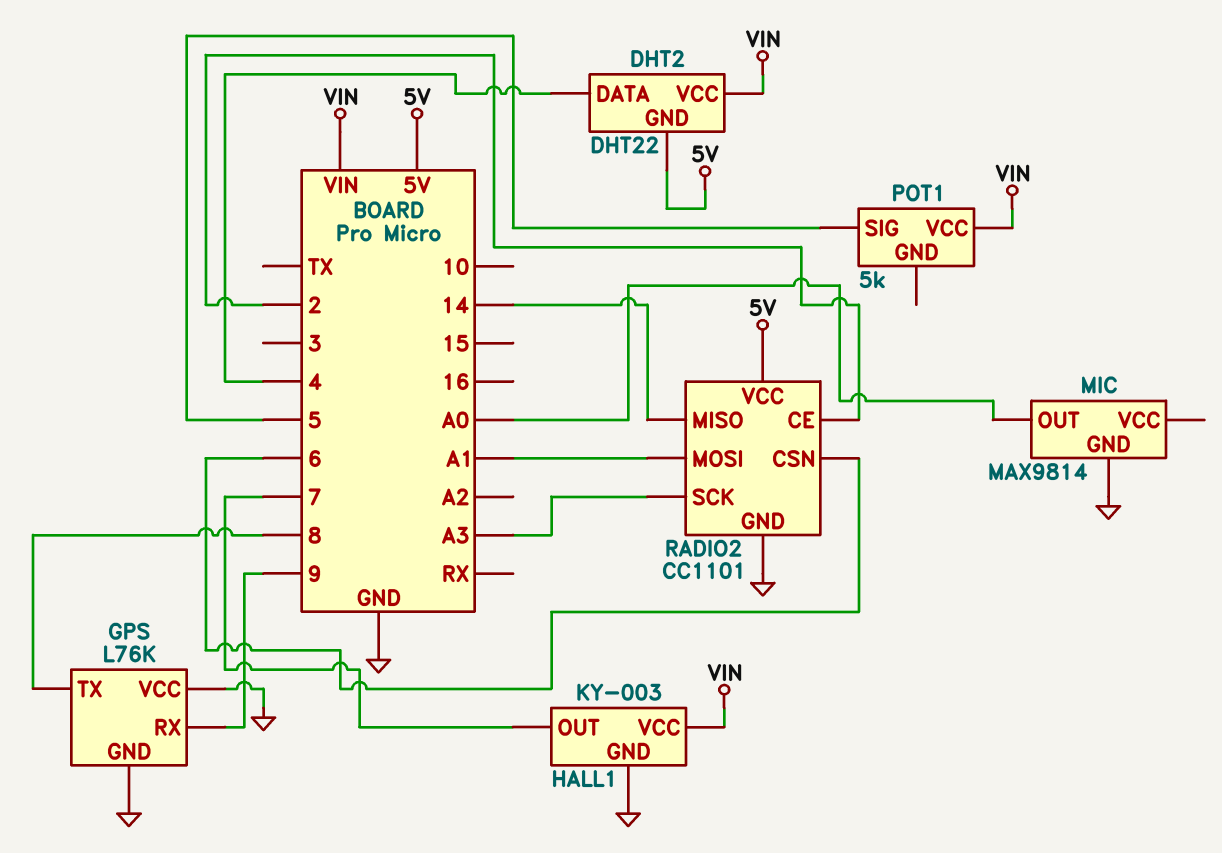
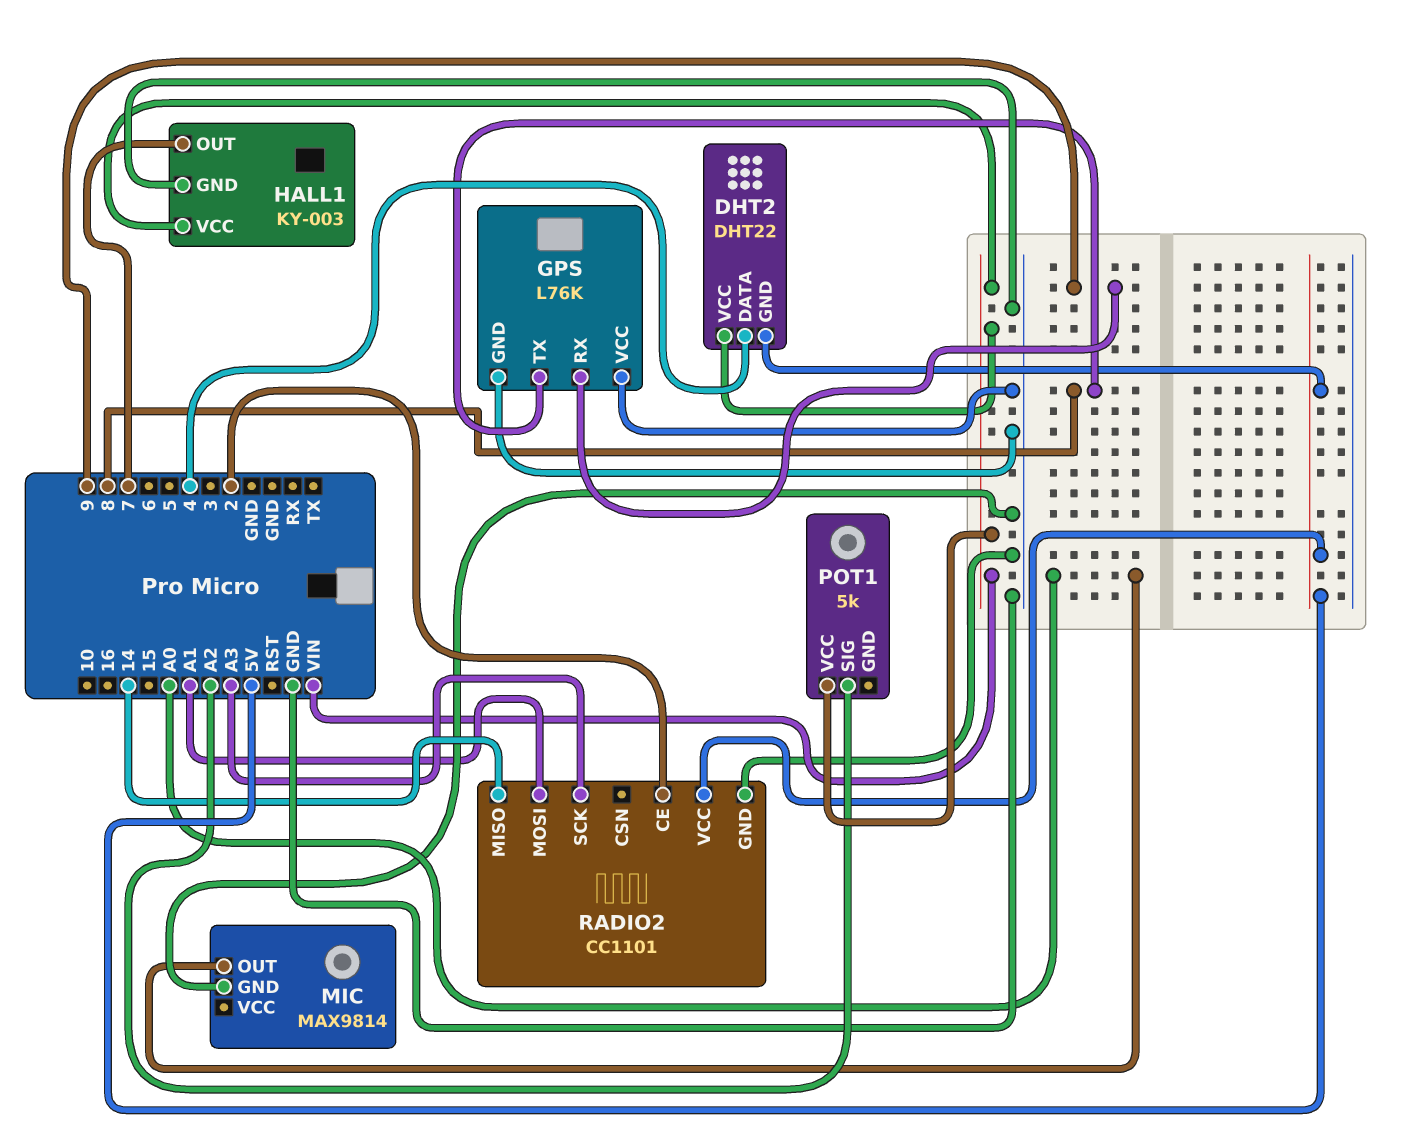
POT1 pin SIG: 5 -> A2
RADIO2 pin CSN: 6 -> none

